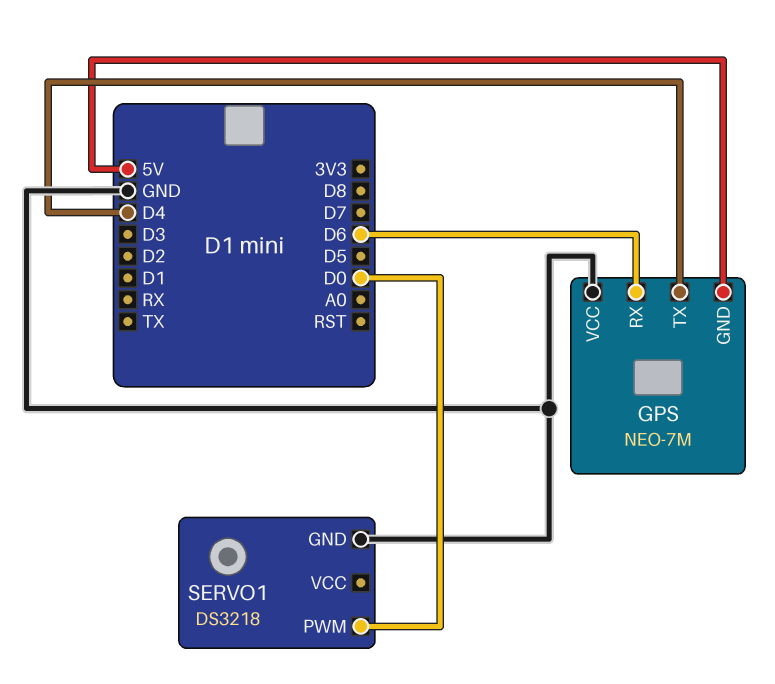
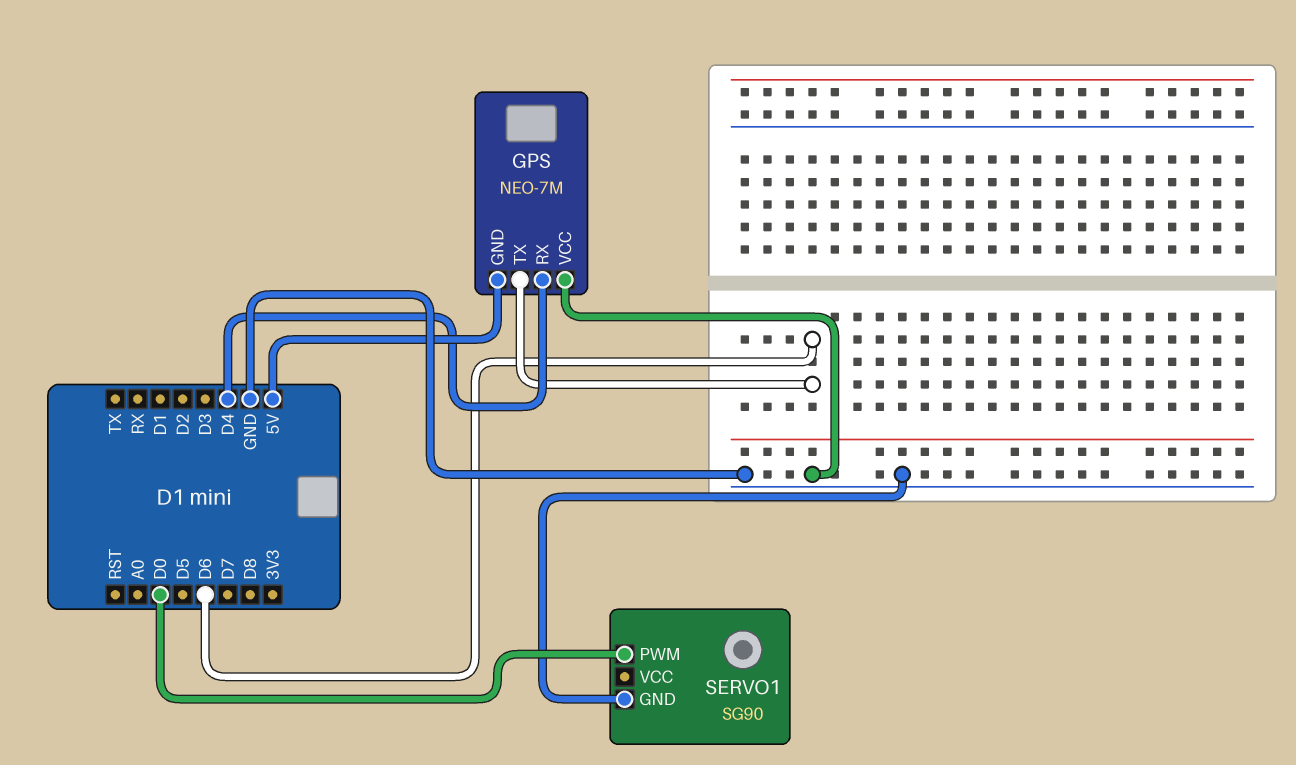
GPS pin RX: D6 -> D4
GPS pin TX: D4 -> D6
SERVO1: DS3218 -> SG90

